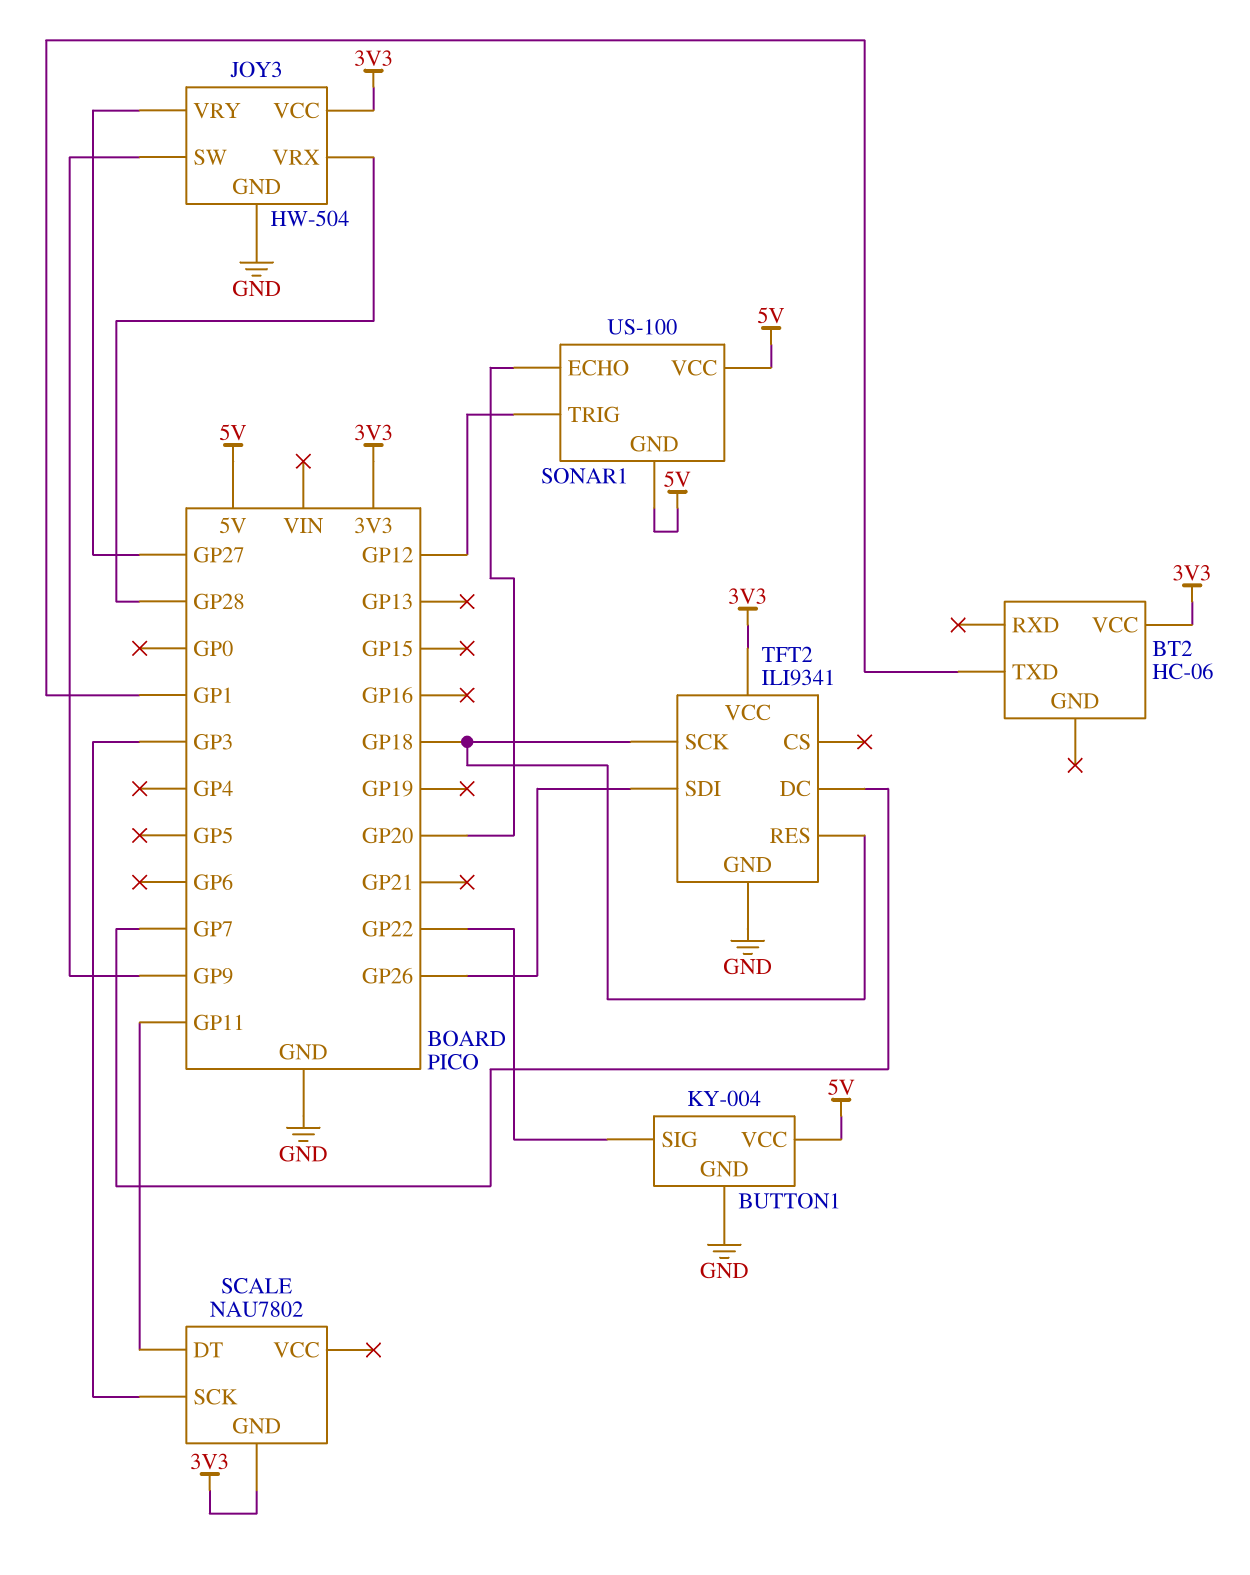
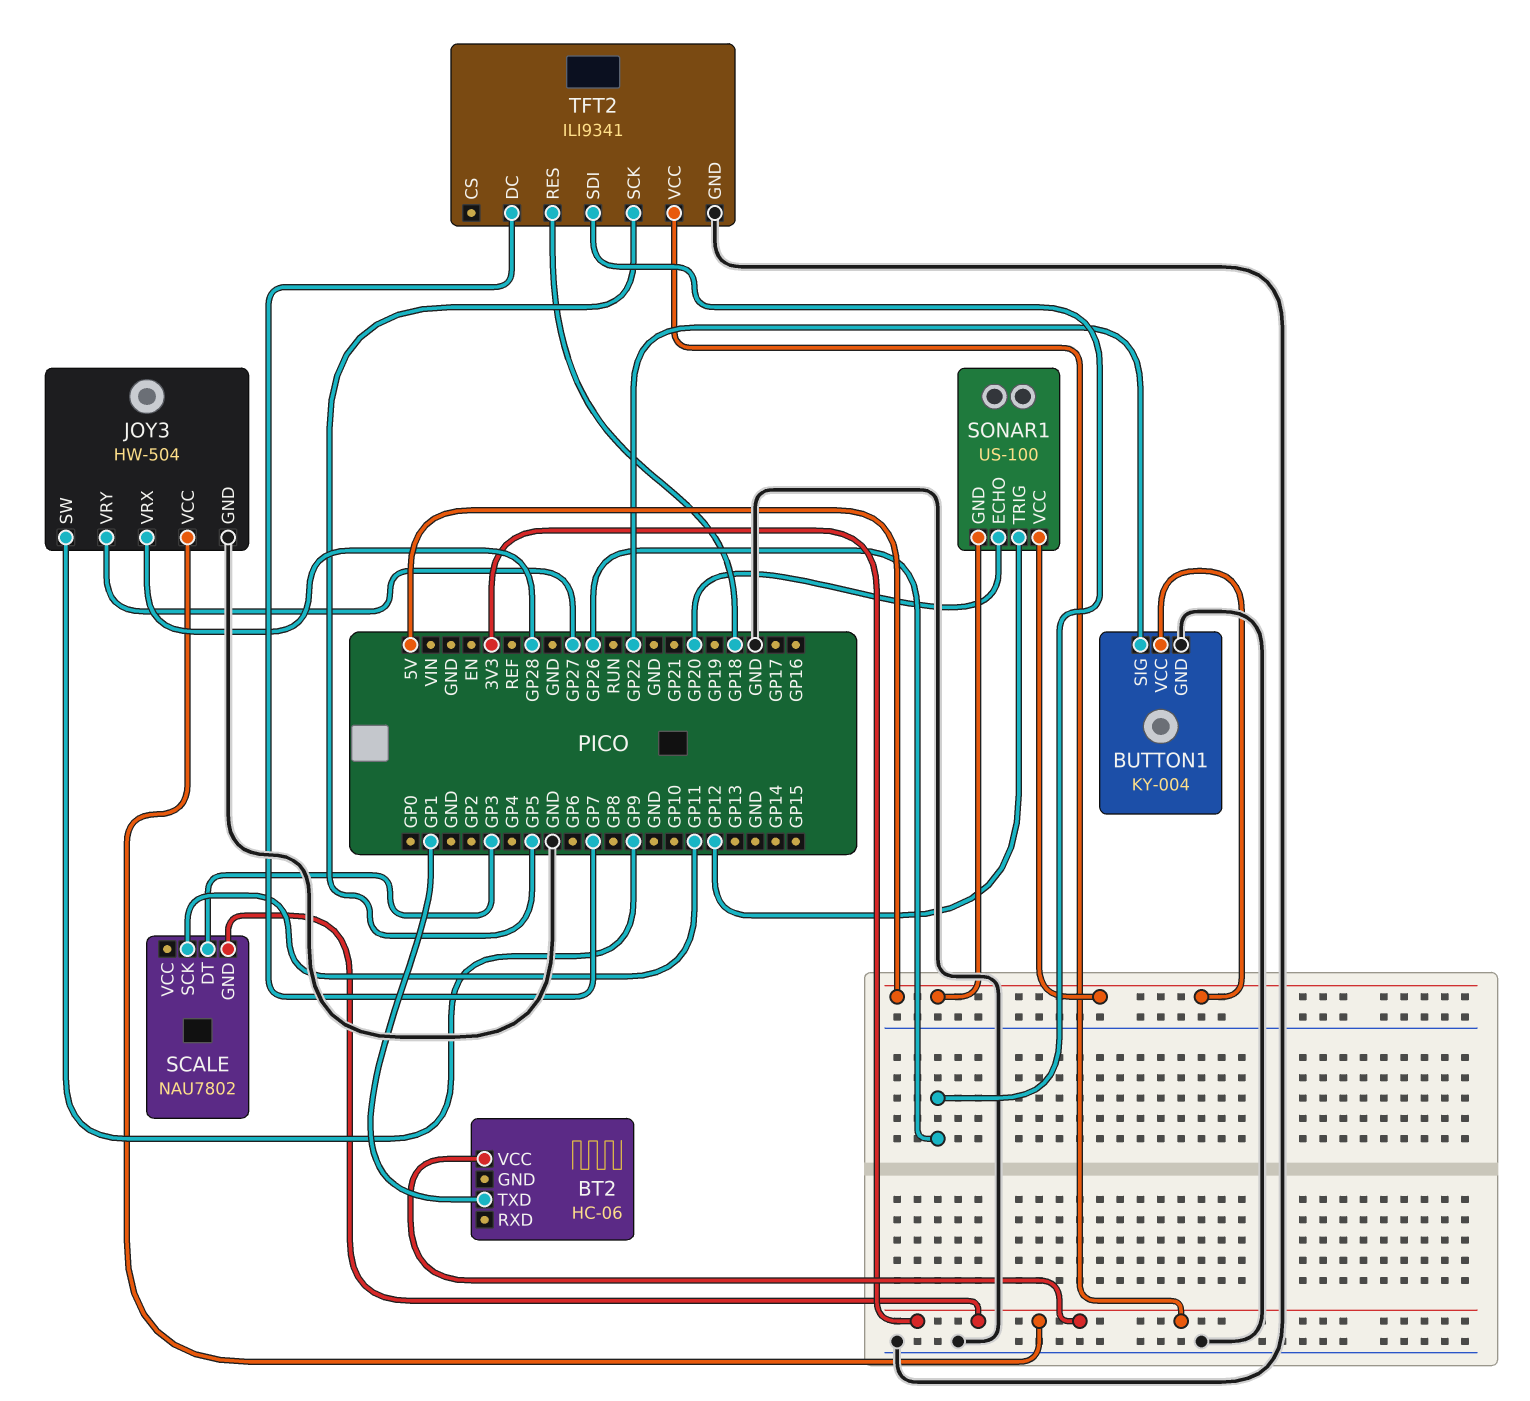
SCALE pin DT: GP11 -> GP3
SCALE pin SCK: GP3 -> GP11
TFT2 pin SCK: GP18 -> GP5

